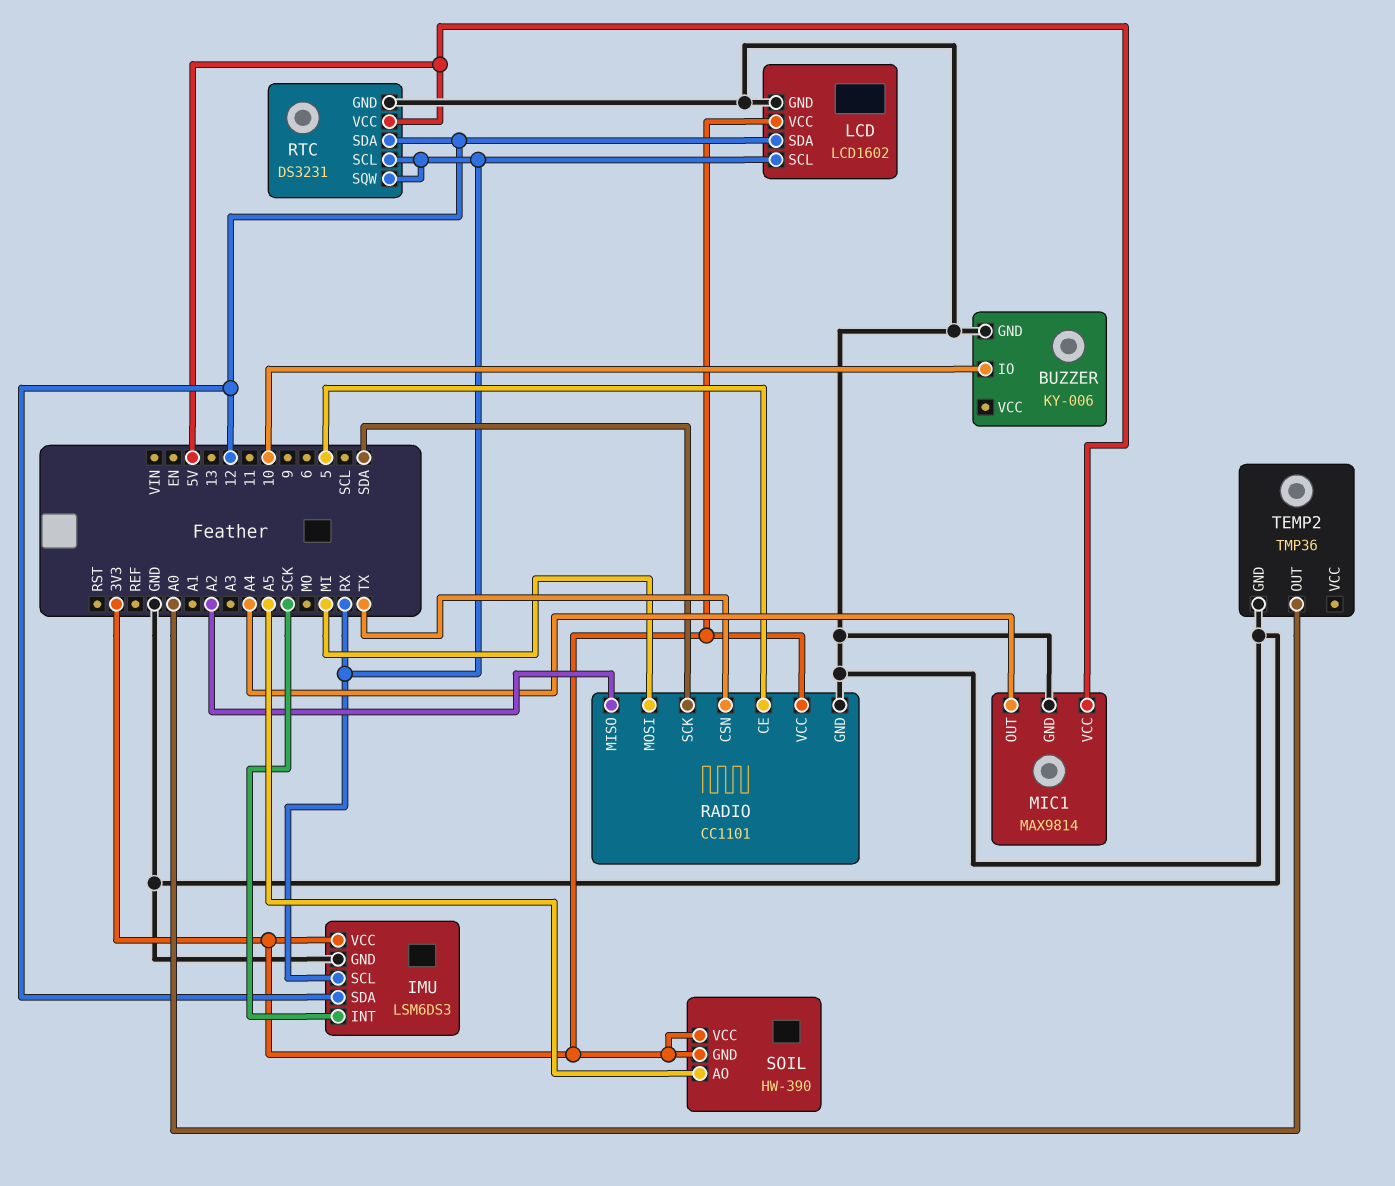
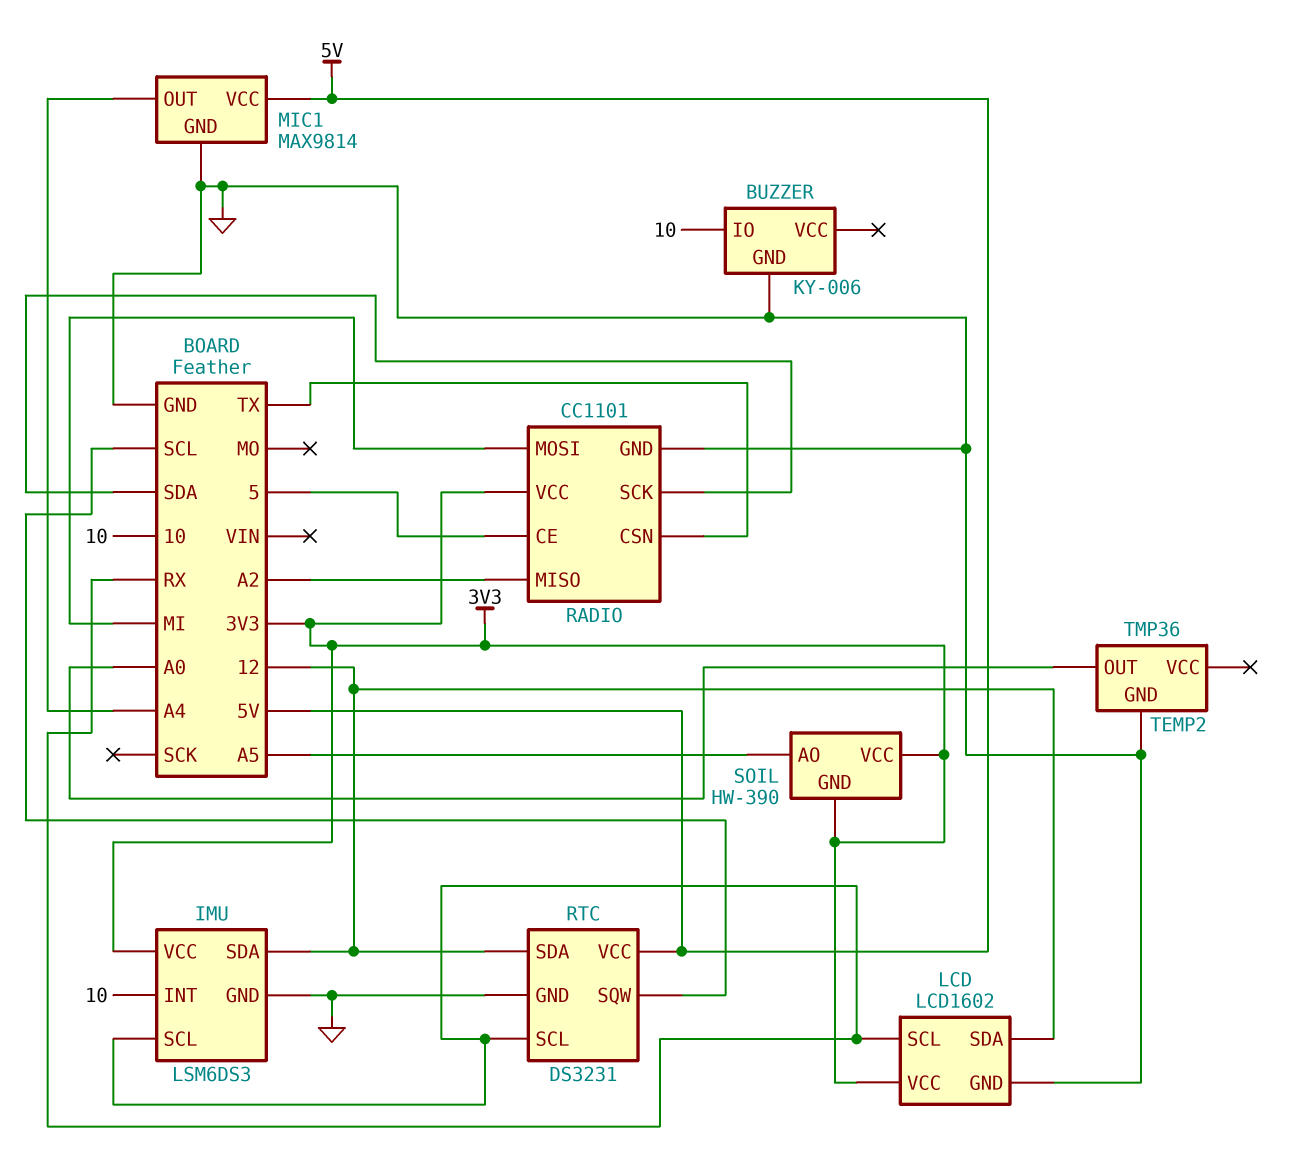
IMU pin INT: SCK -> 10
RTC pin SQW: RX -> SCL

